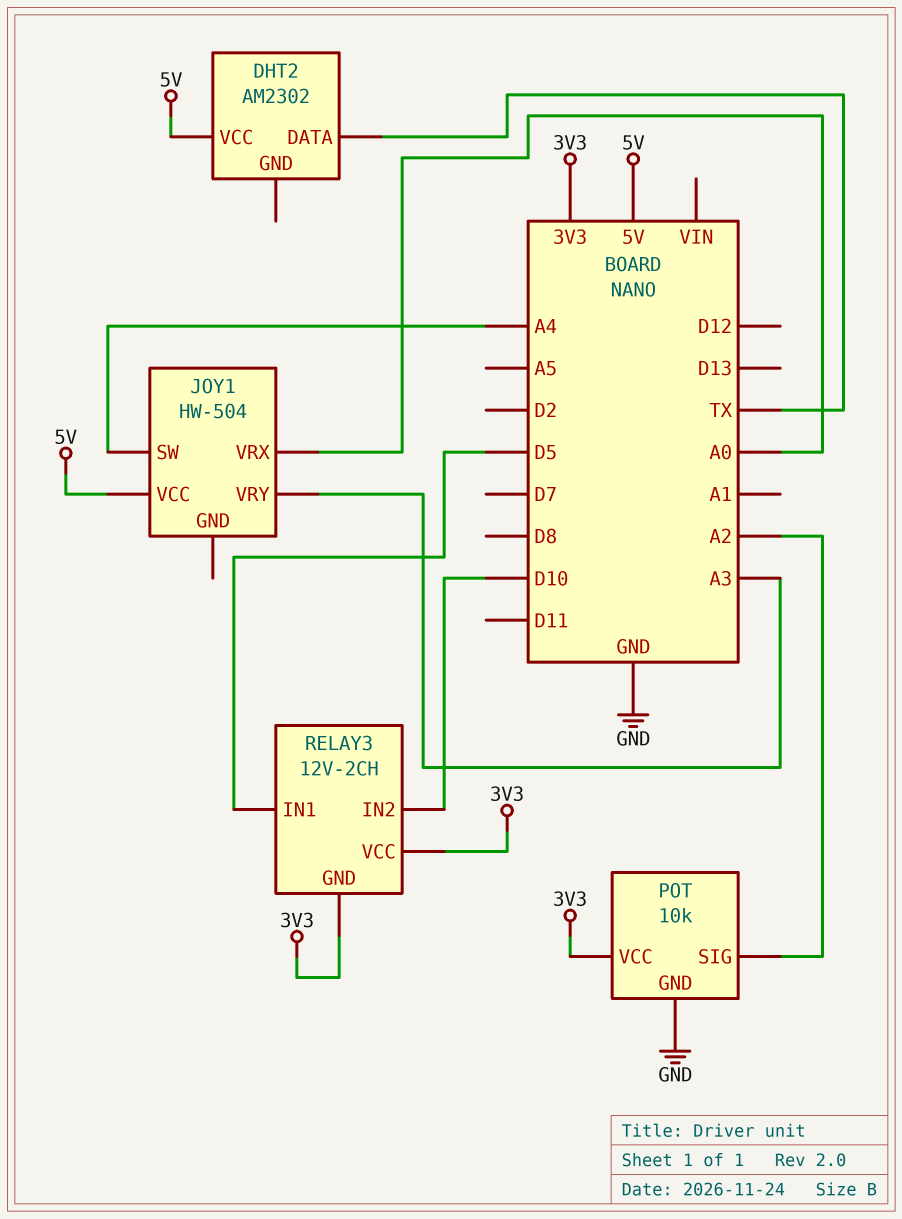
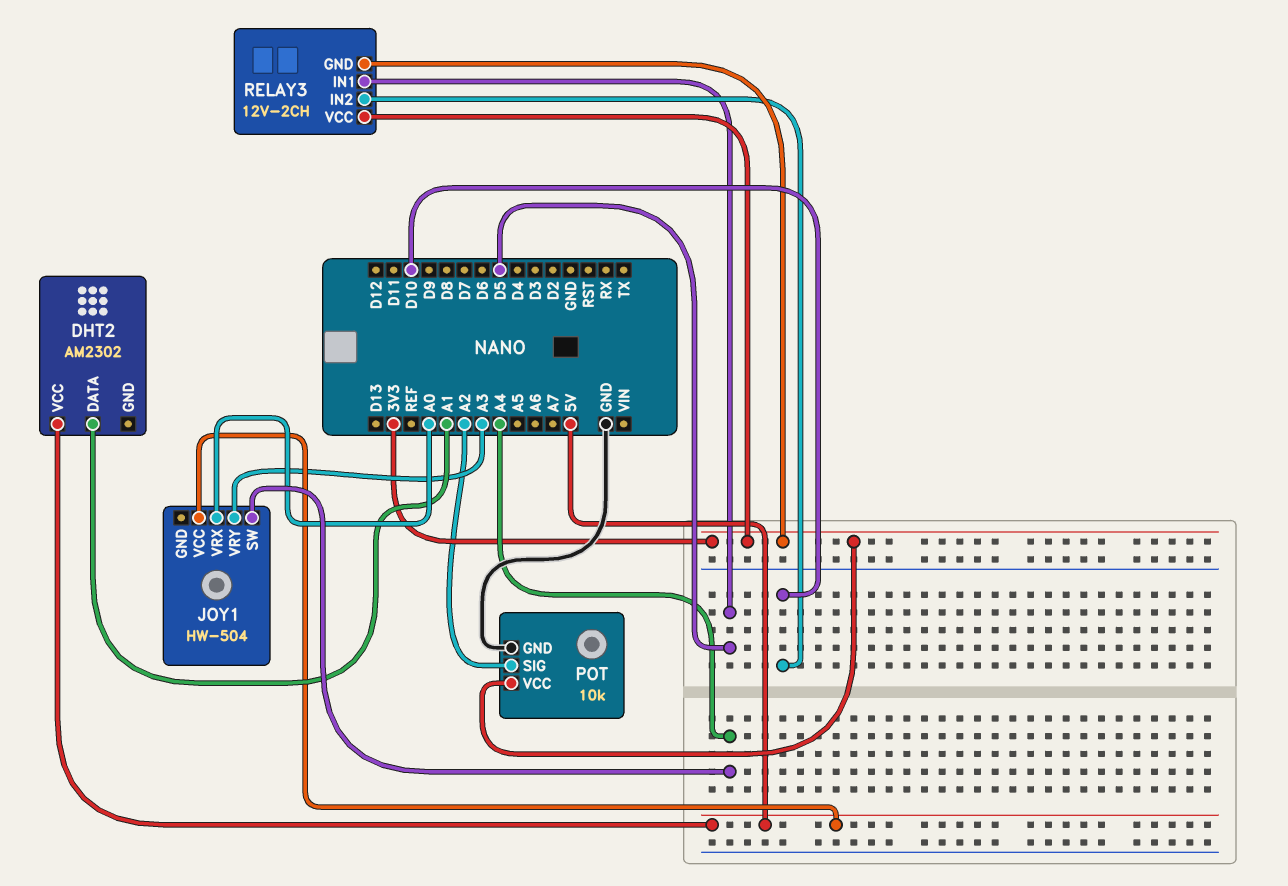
DHT2 pin DATA: TX -> A1

